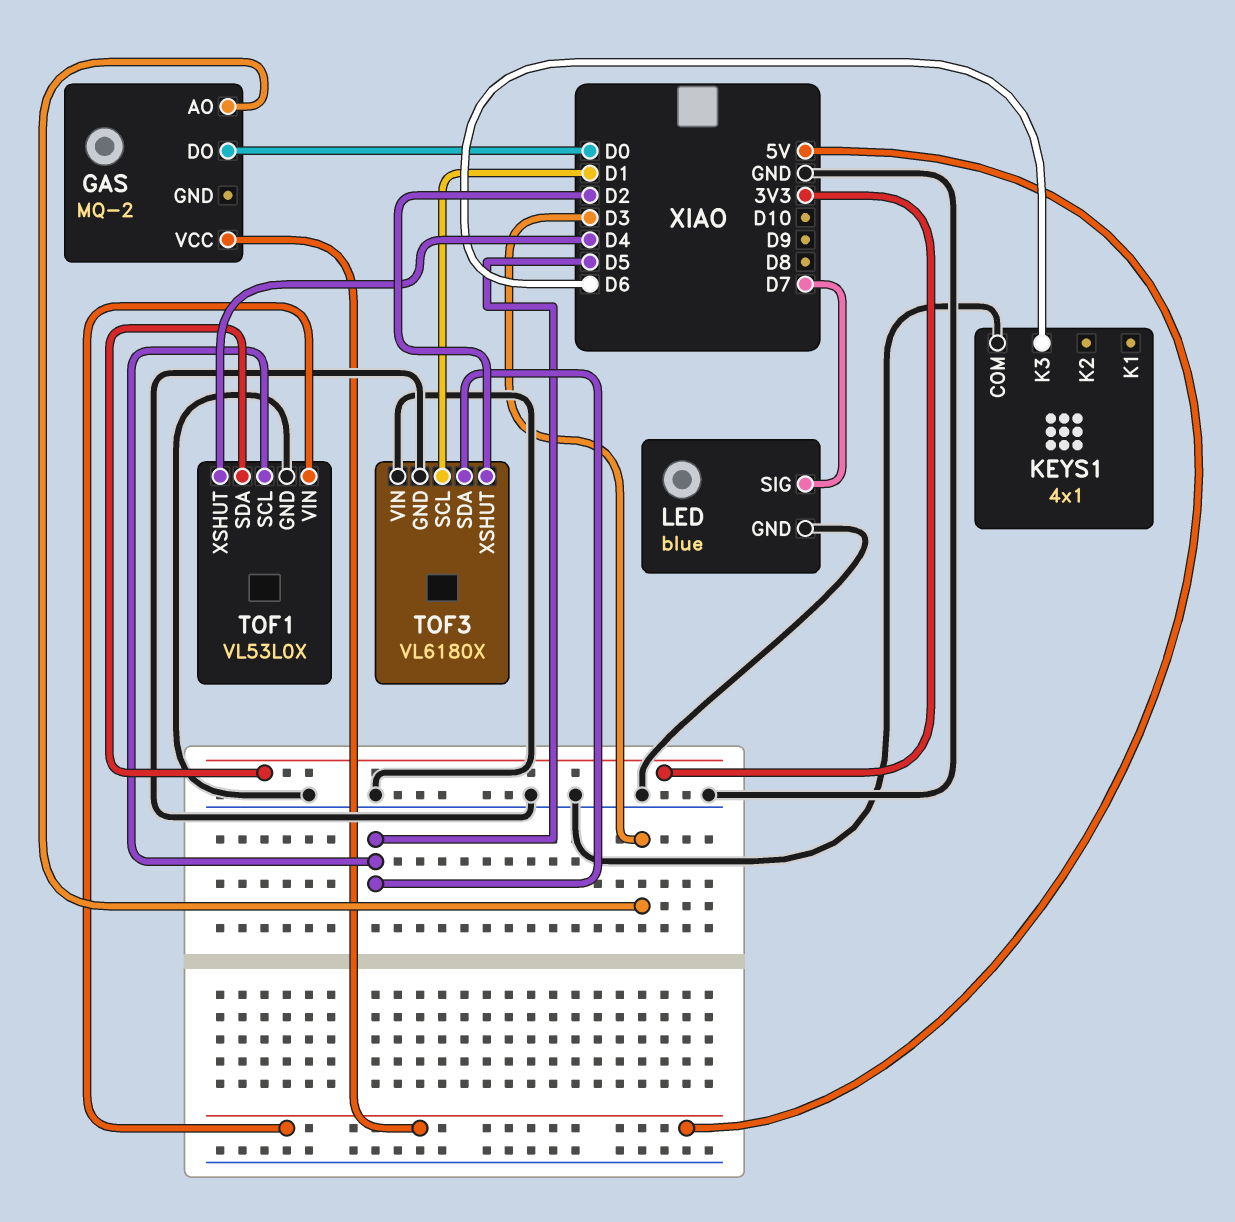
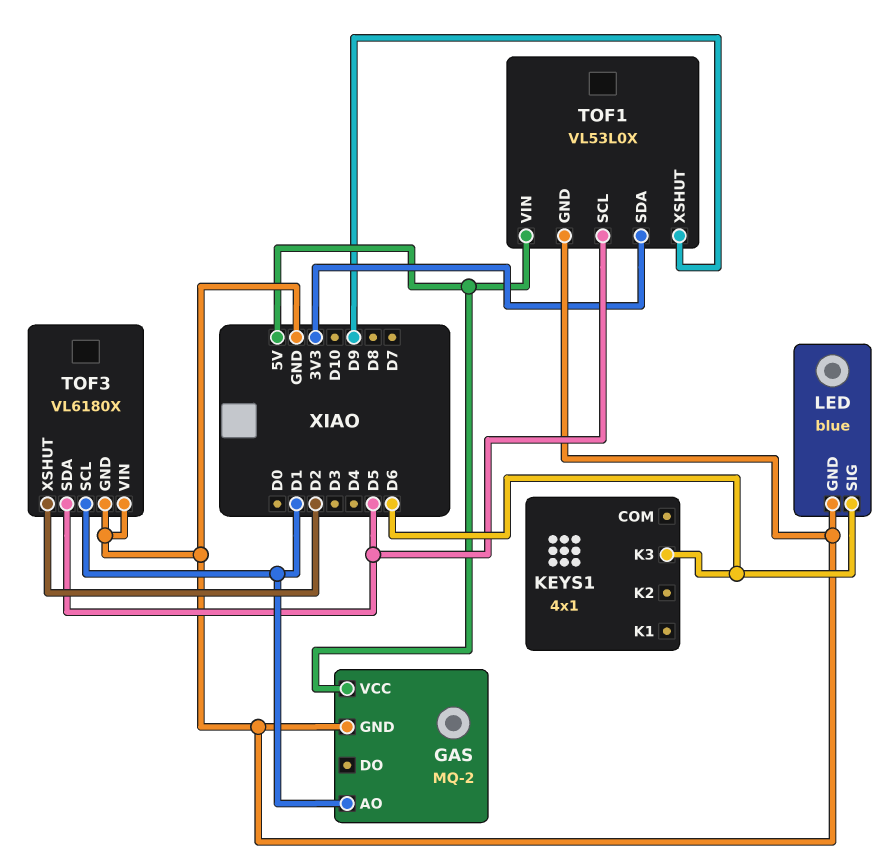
GAS pin AO: D3 -> D1
GAS pin DO: D0 -> none
GAS pin GND: none -> GND
KEYS1 pin COM: GND -> none
LED pin SIG: D7 -> D6
TOF1 pin XSHUT: D4 -> D9

